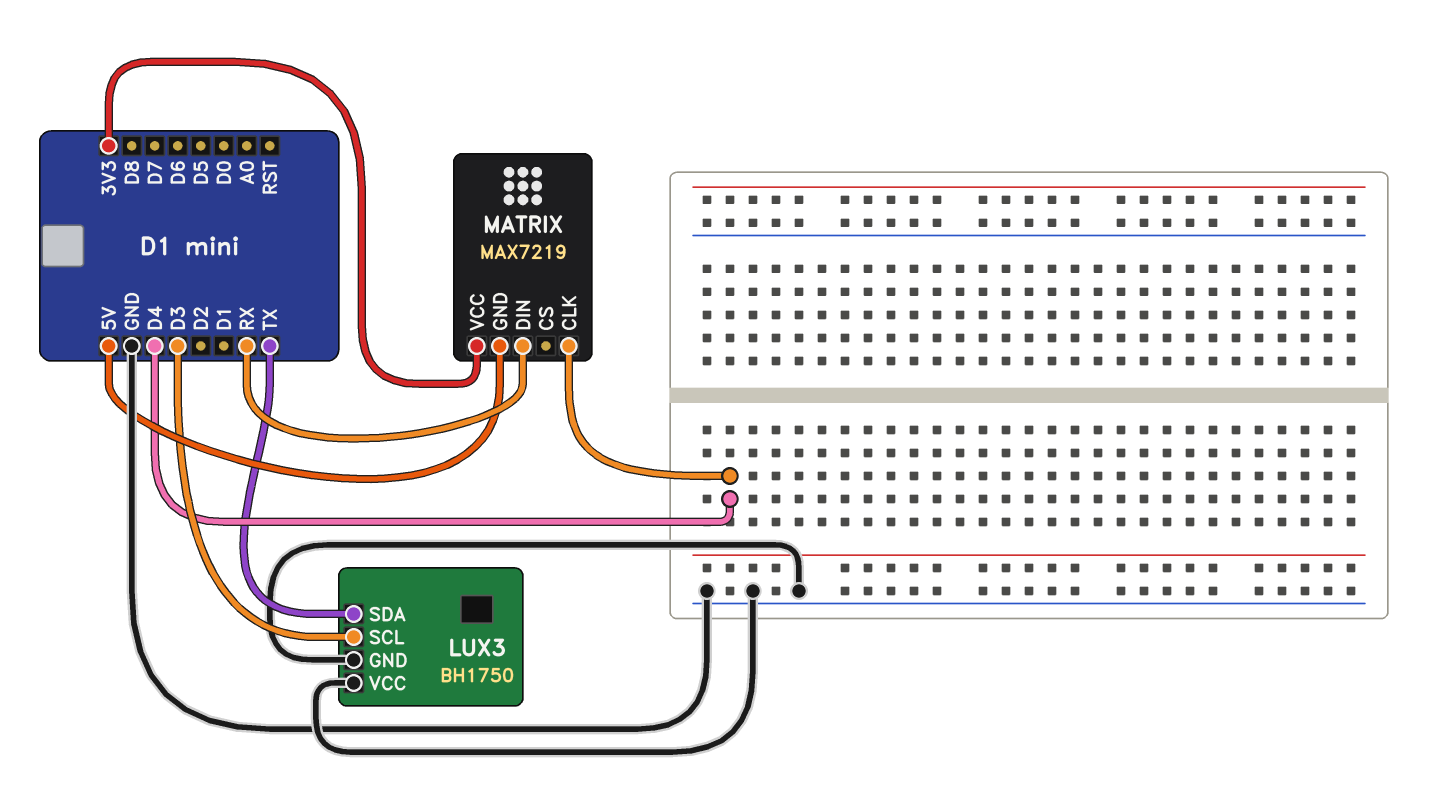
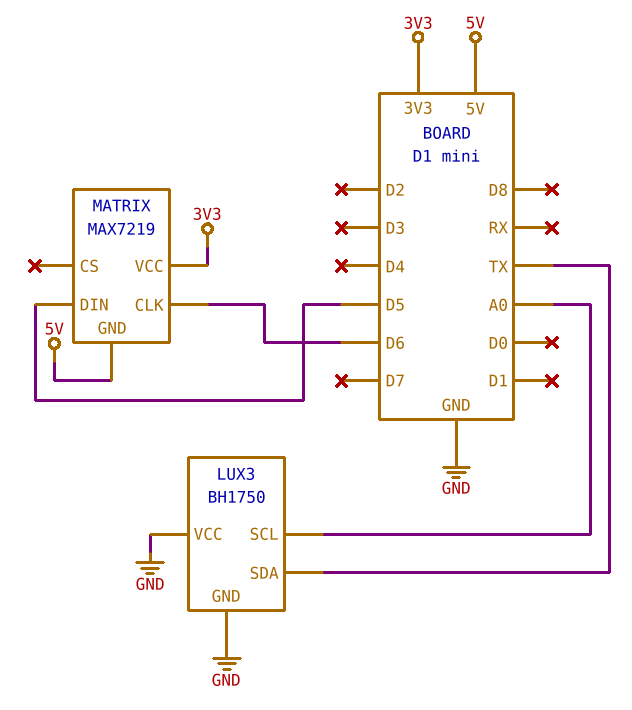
LUX3 pin SCL: D3 -> A0
MATRIX pin CLK: D4 -> D6
MATRIX pin DIN: RX -> D5

